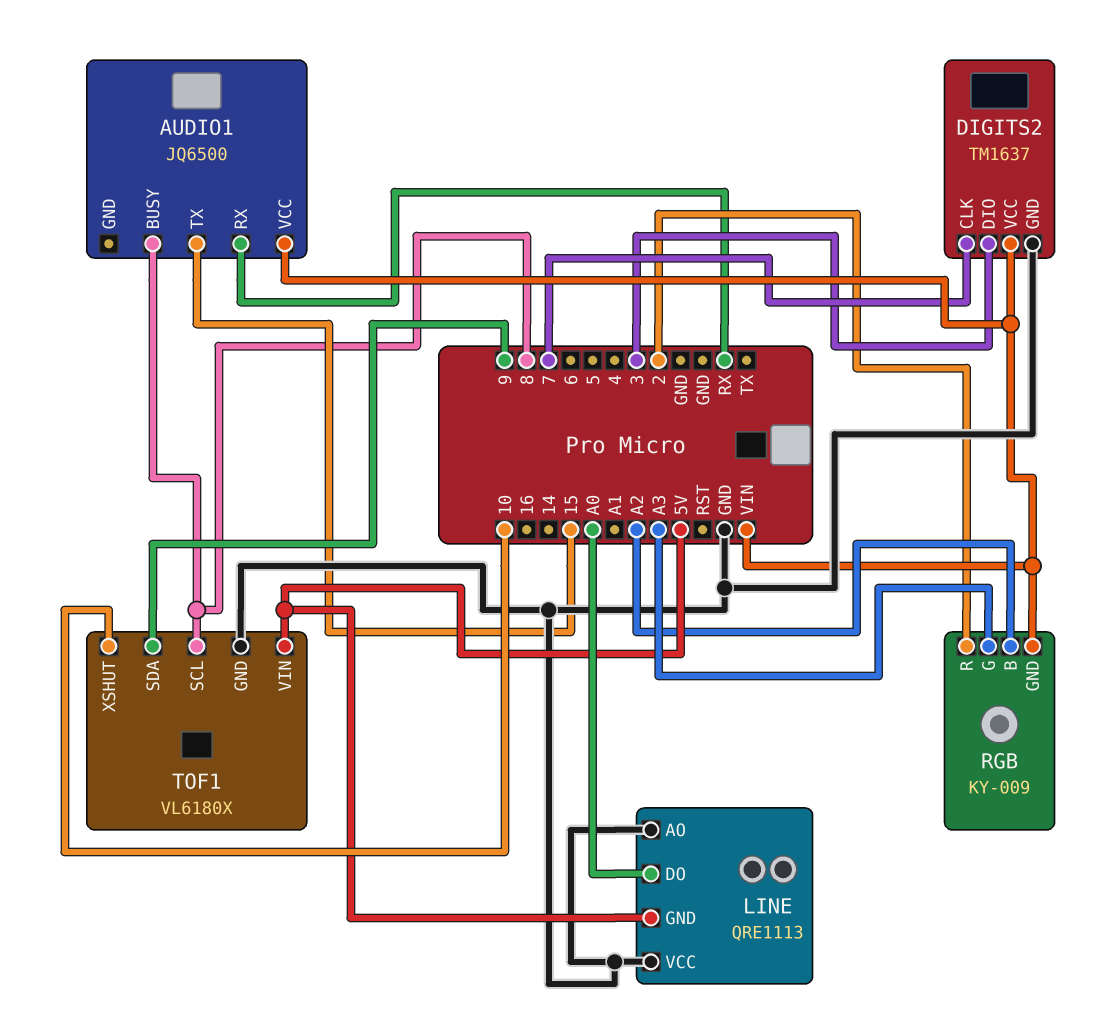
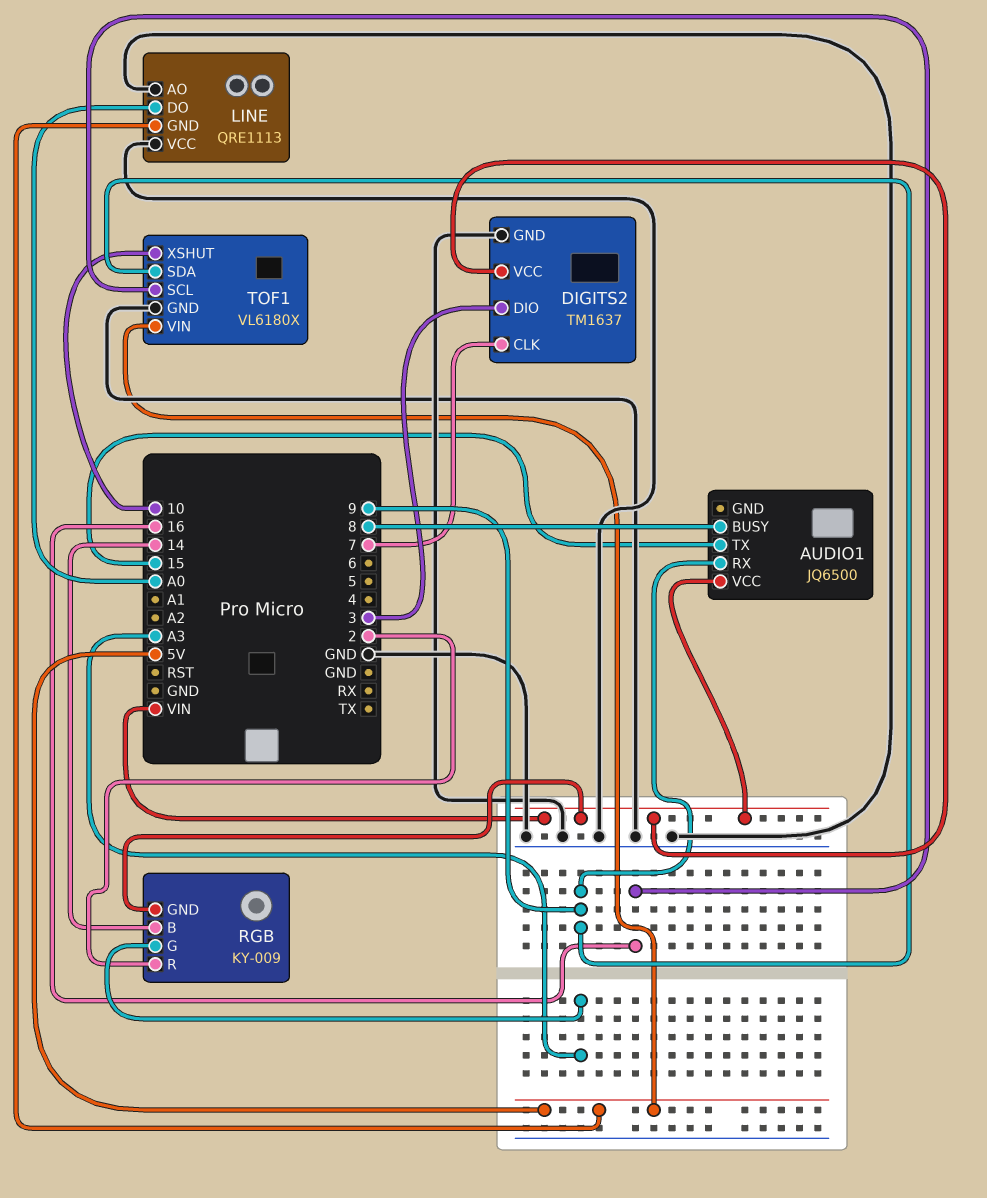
AUDIO1 pin RX: RX -> 9
RGB pin B: A2 -> 14
TOF1 pin SCL: 8 -> 16

